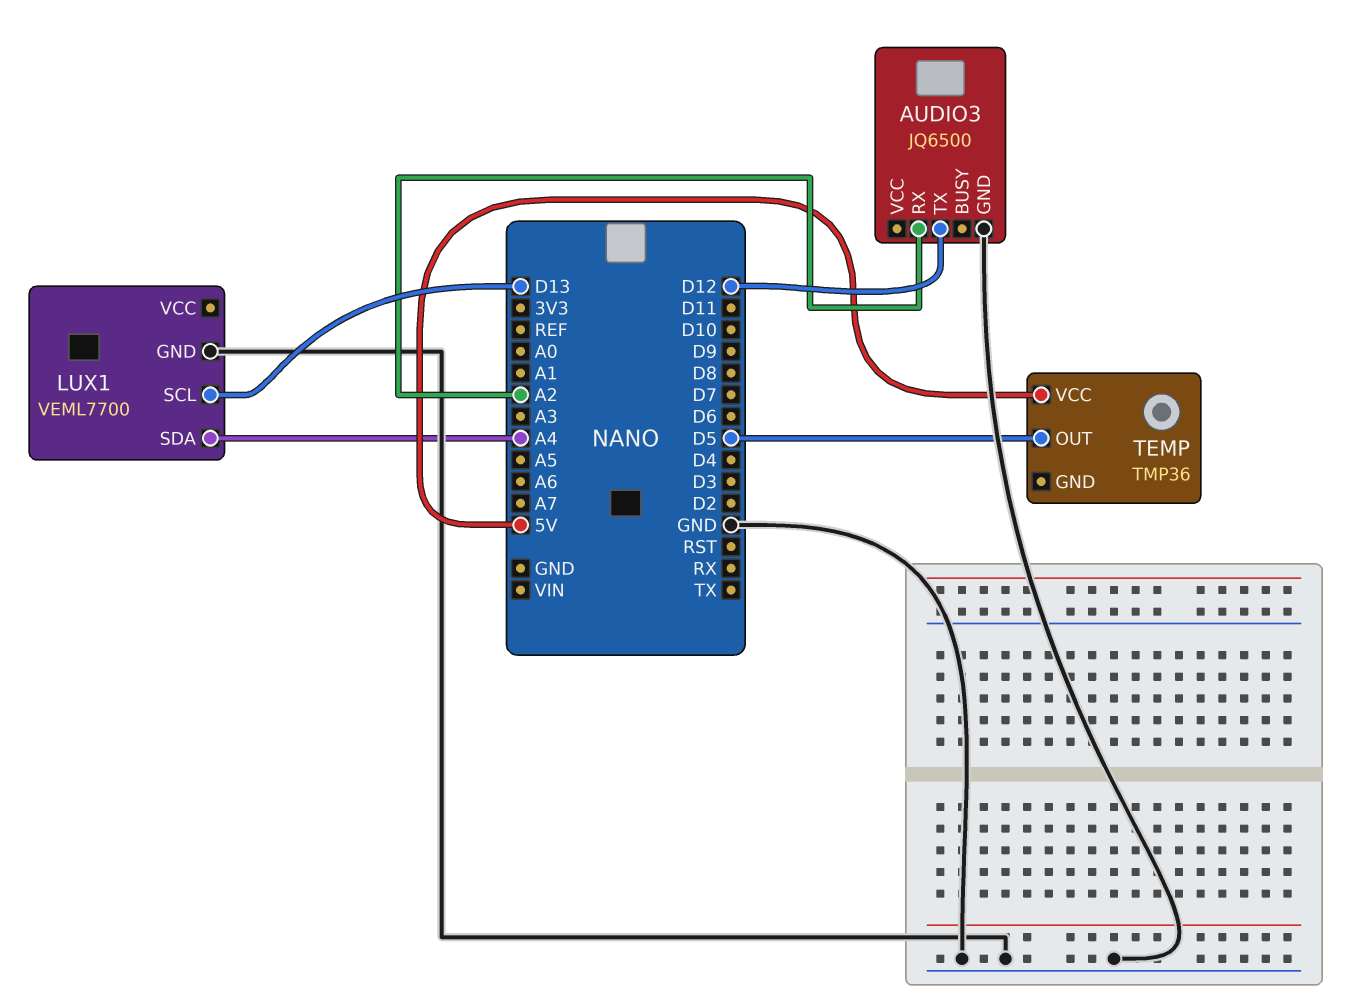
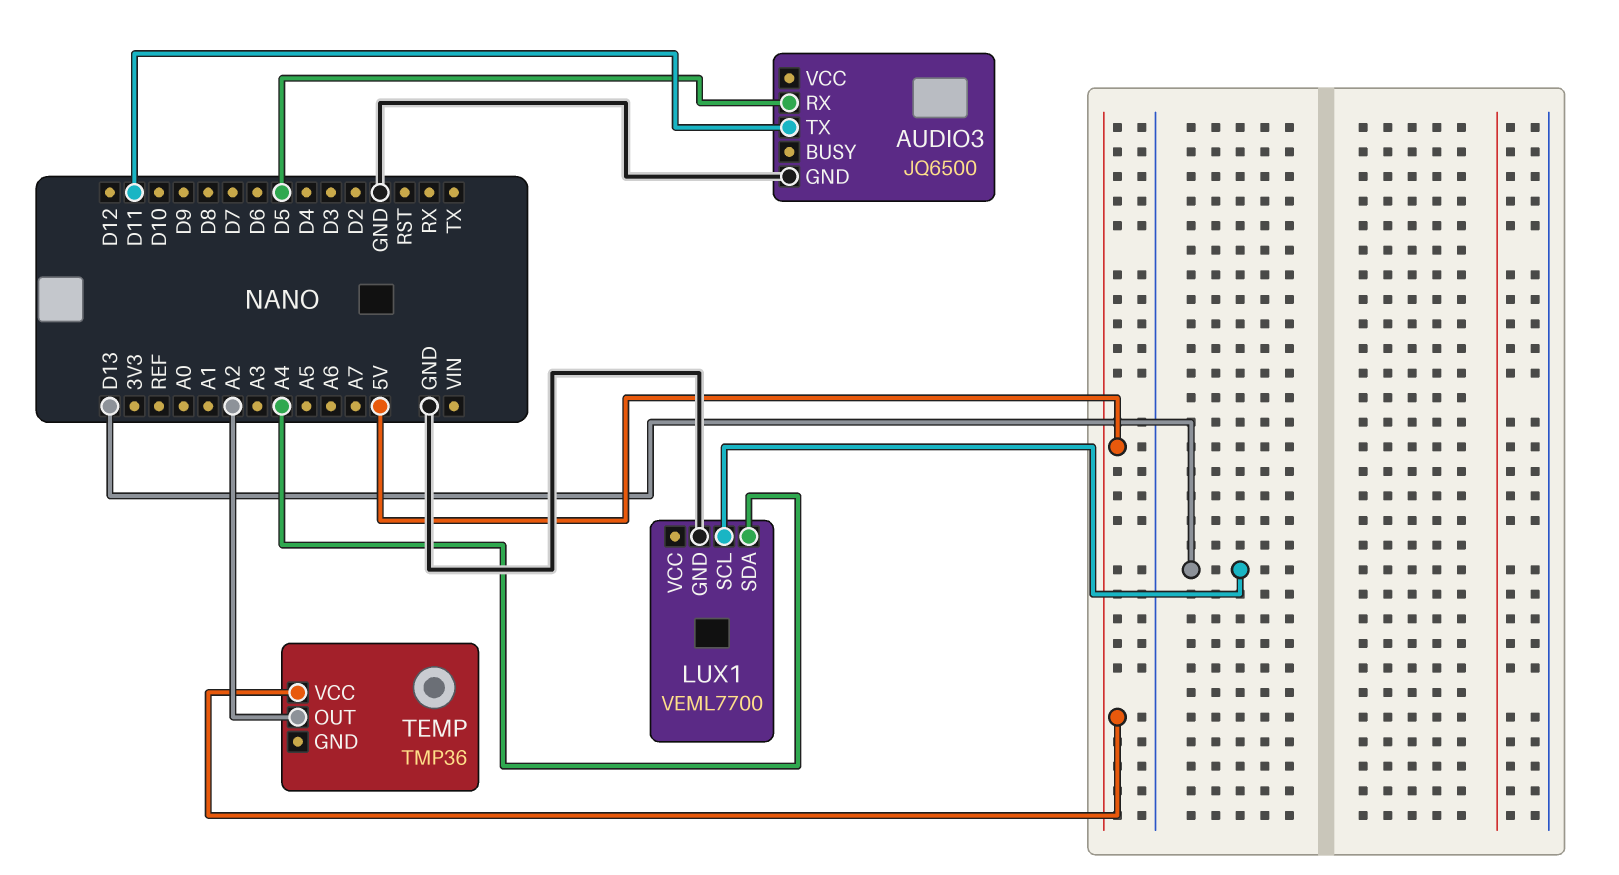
AUDIO3 pin RX: A2 -> D5
AUDIO3 pin TX: D12 -> D11
TEMP pin OUT: D5 -> A2

